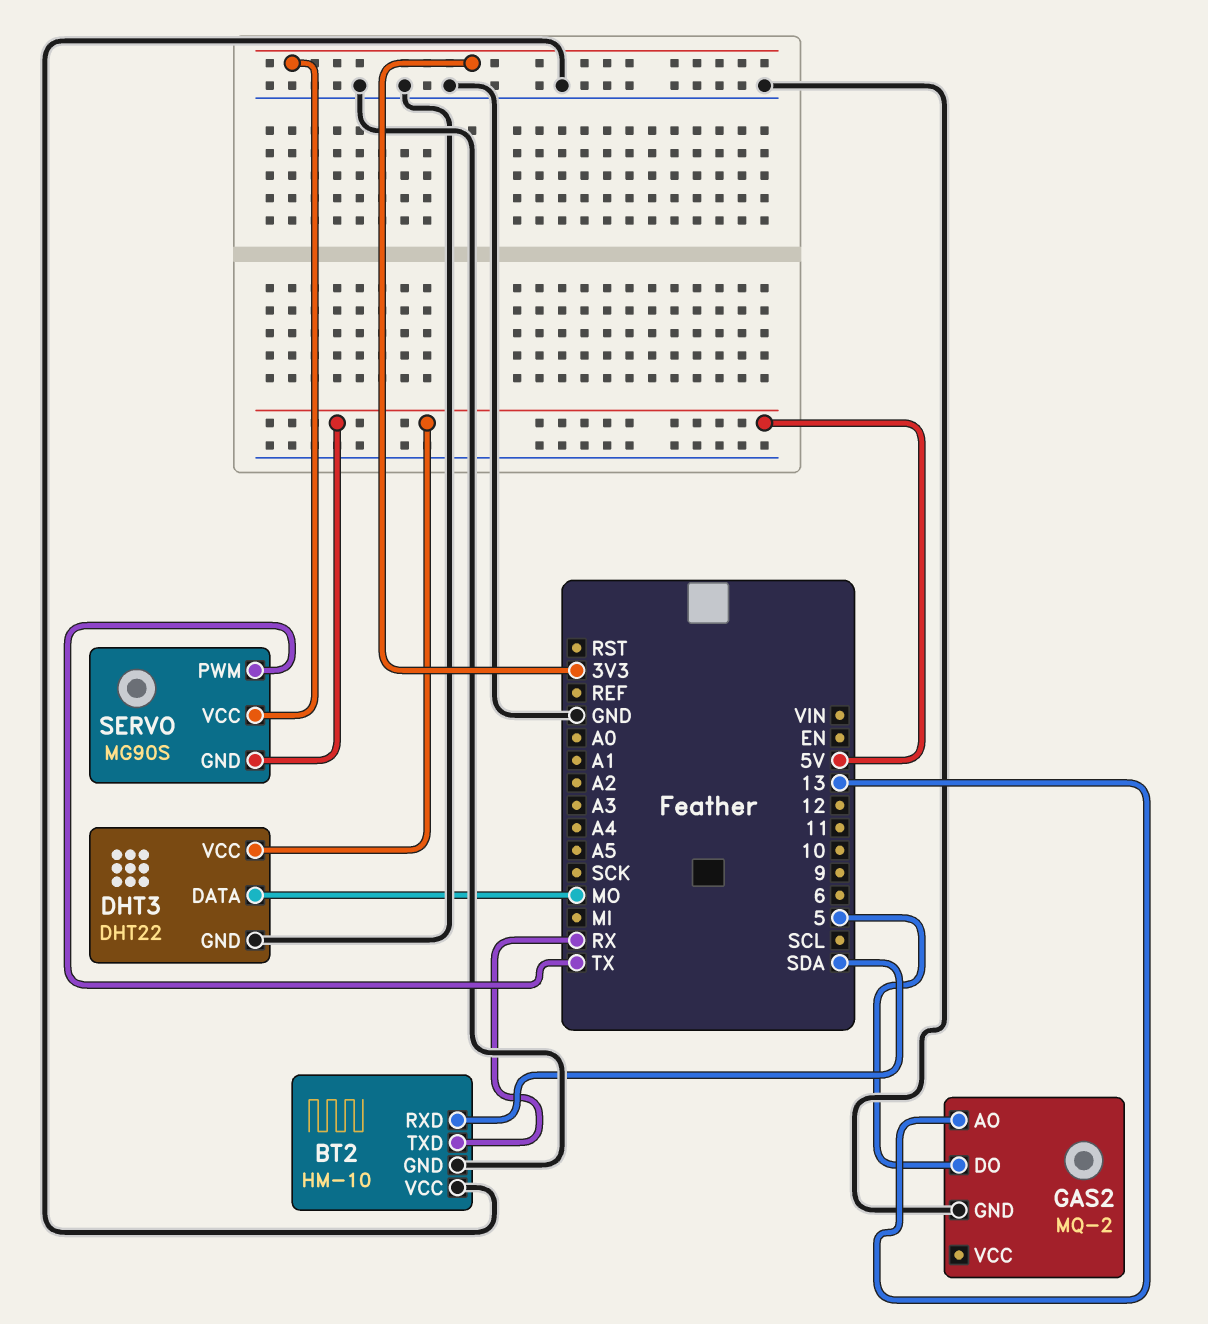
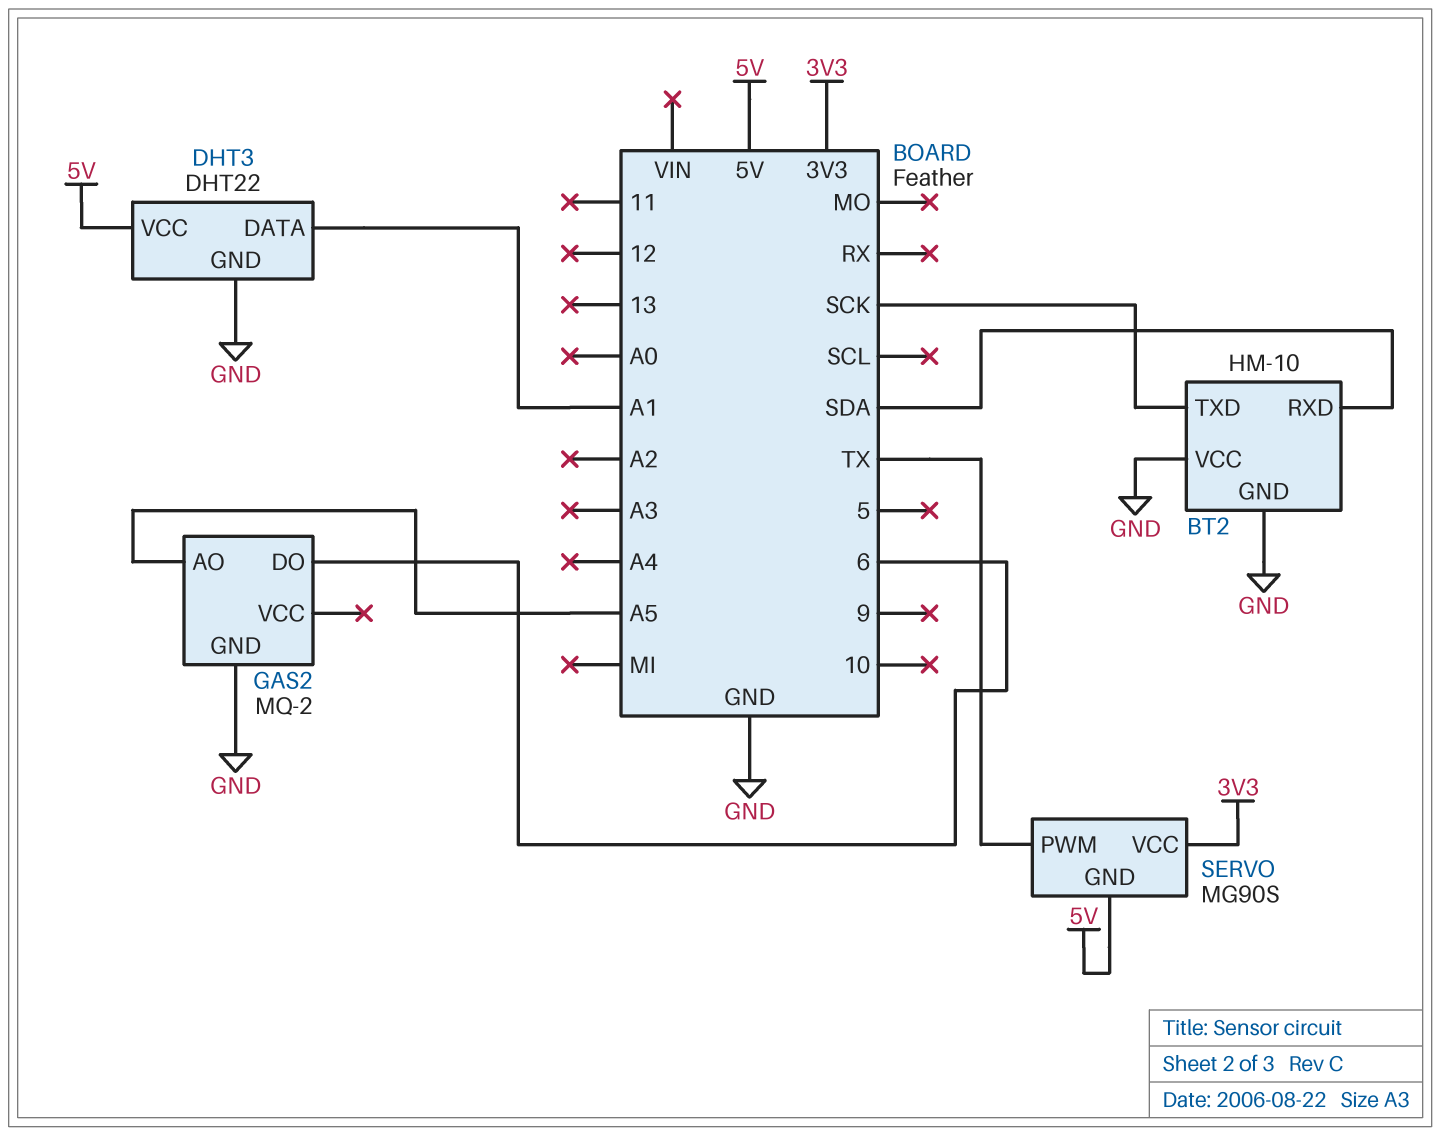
BT2 pin TXD: RX -> SCK
DHT3 pin DATA: MO -> A1
GAS2 pin AO: 13 -> A5
GAS2 pin DO: 5 -> 6

